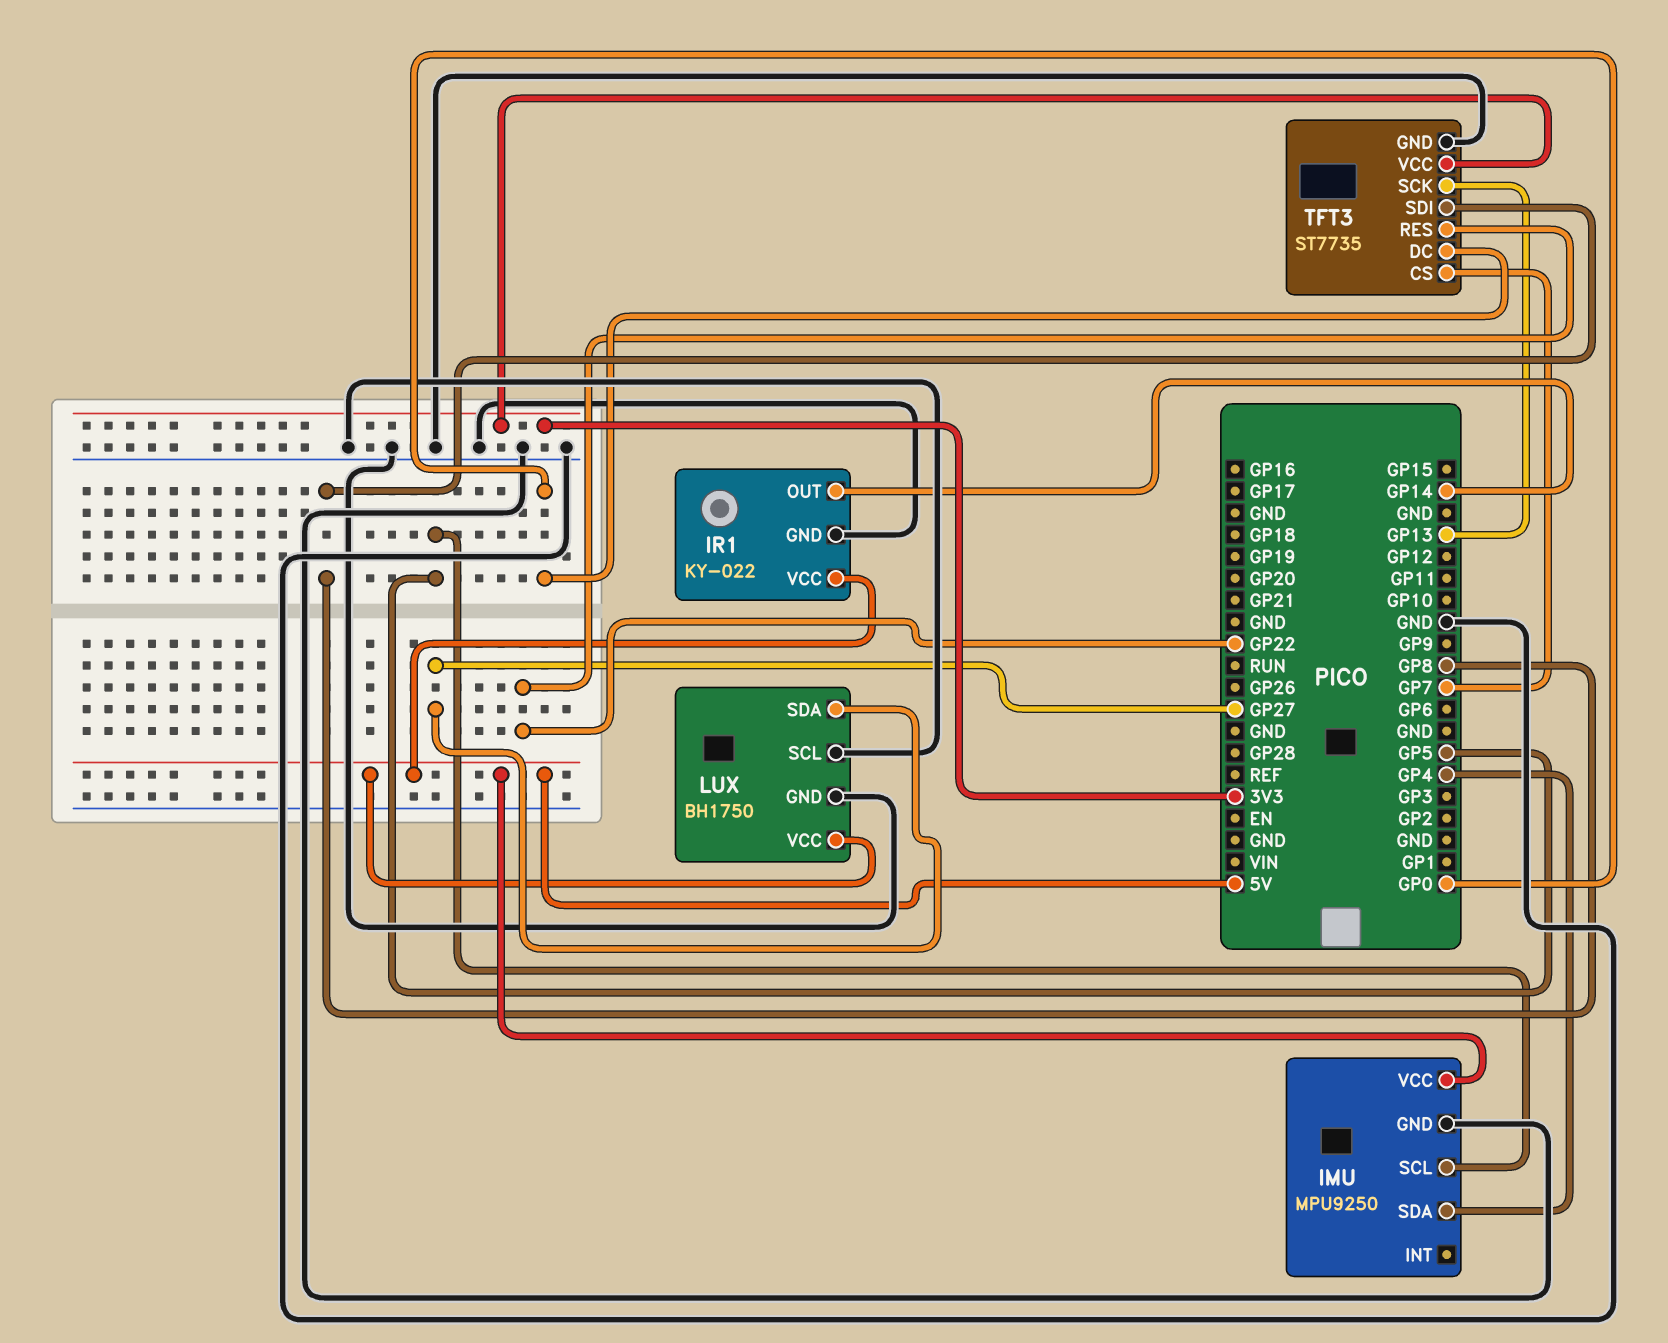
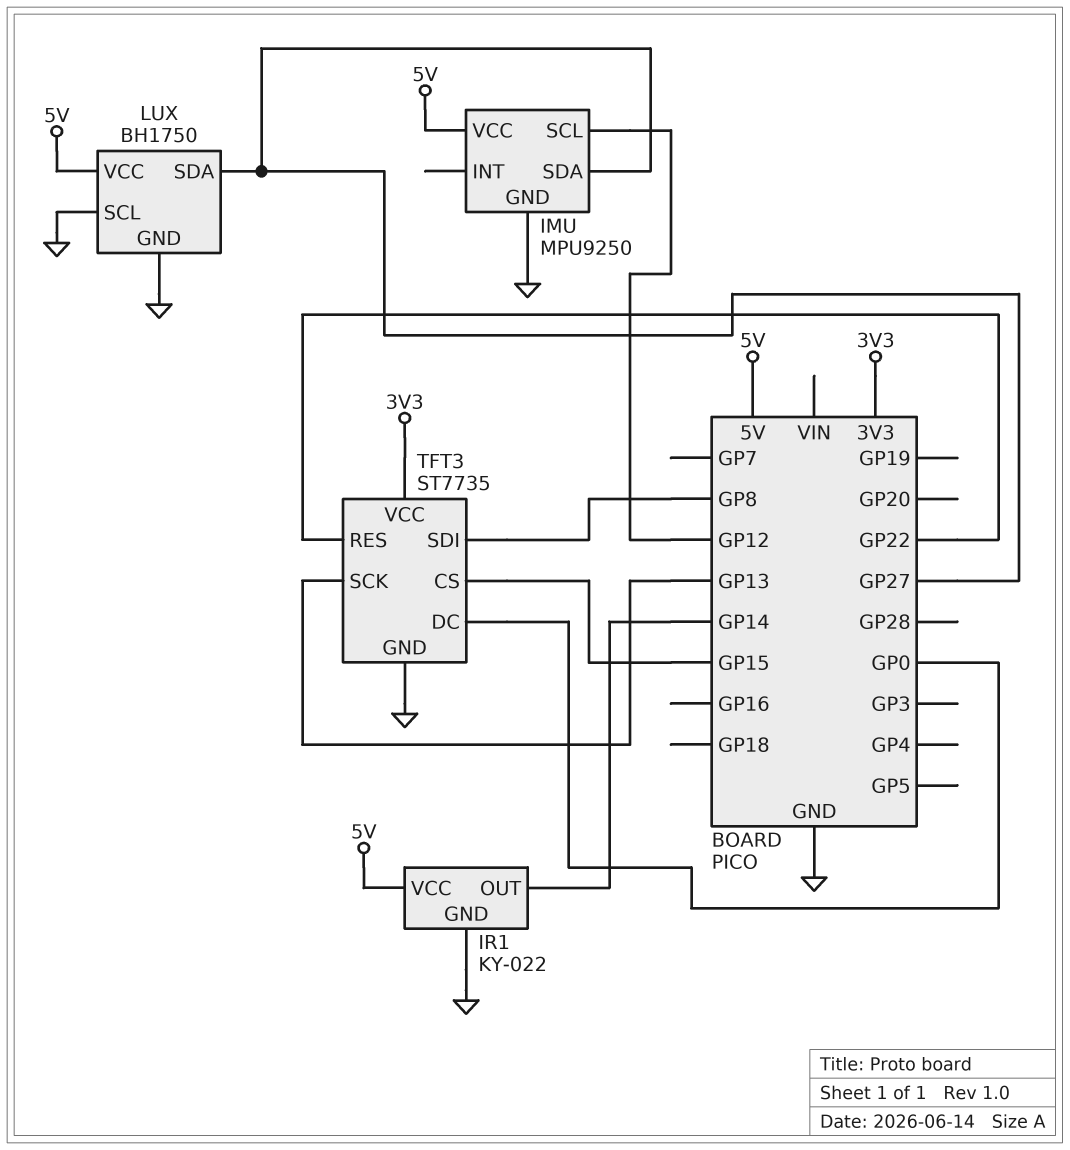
IMU pin SCL: GP5 -> GP12
IMU pin SDA: GP4 -> GP27
TFT3 pin CS: GP7 -> GP15

